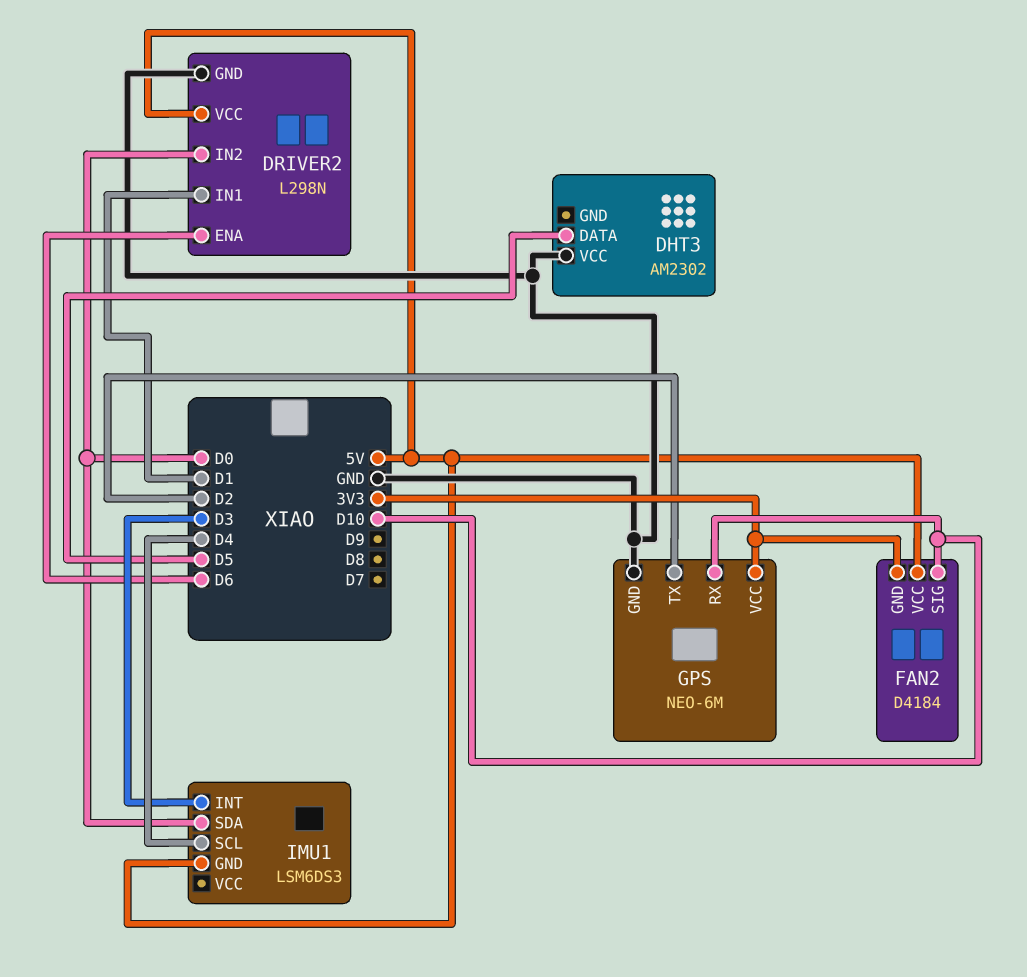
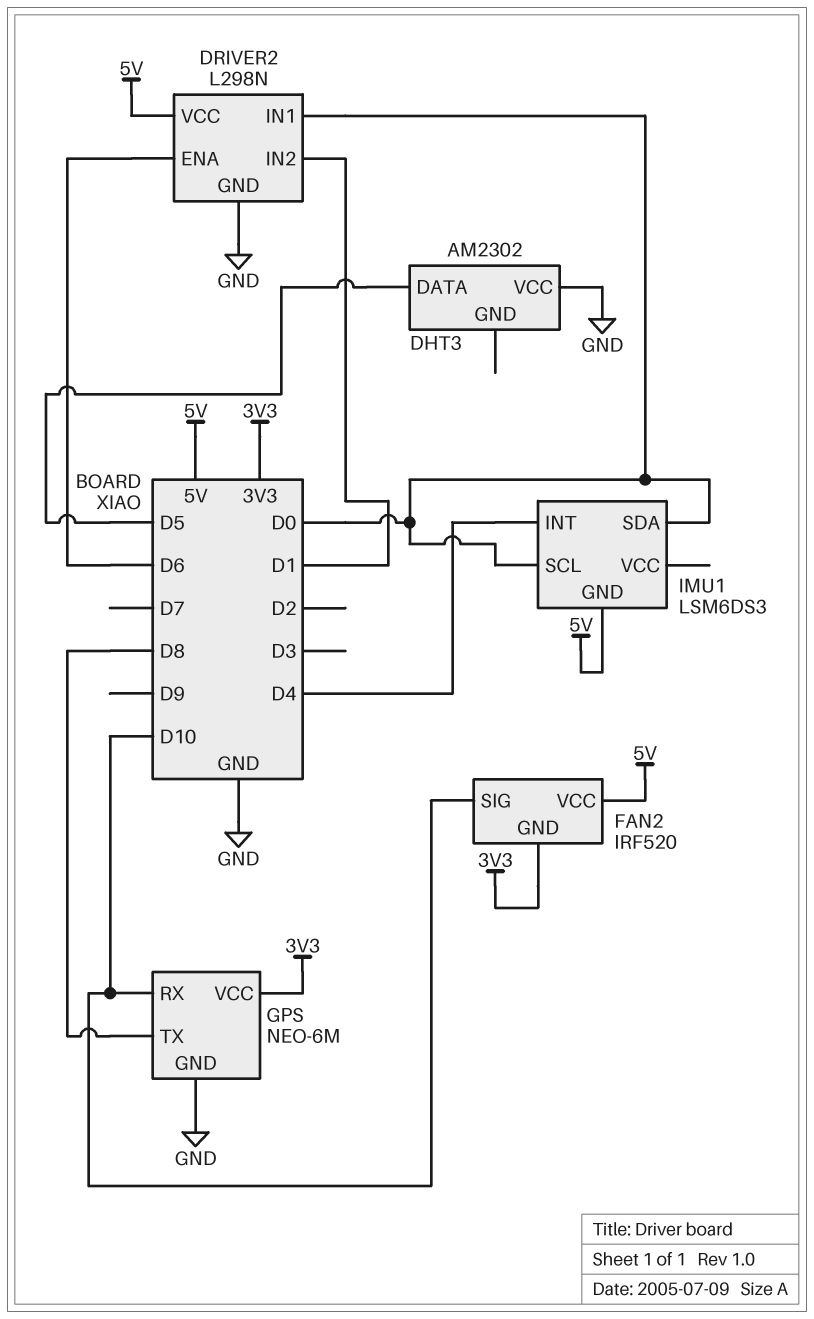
DRIVER2 pin IN1: D1 -> D0
DRIVER2 pin IN2: D0 -> D1
FAN2: D4184 -> IRF520
GPS pin TX: D2 -> D8
IMU1 pin INT: D3 -> D4
IMU1 pin SCL: D4 -> D0

